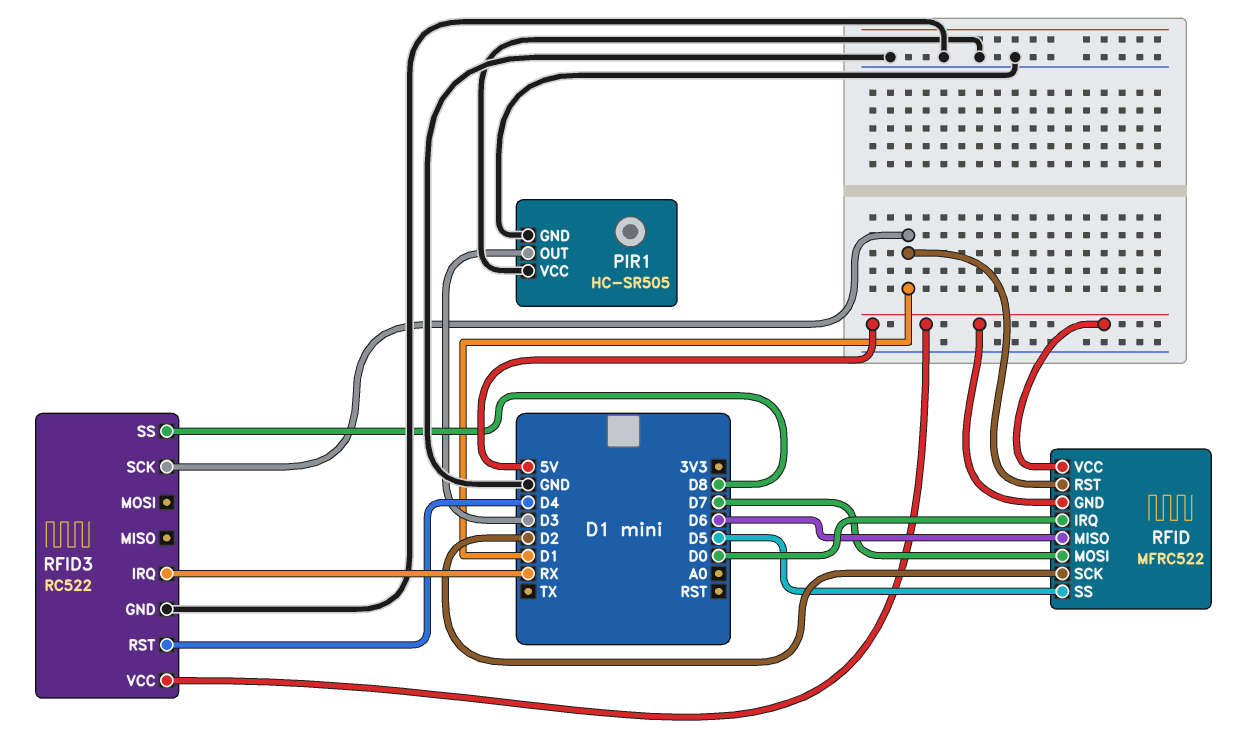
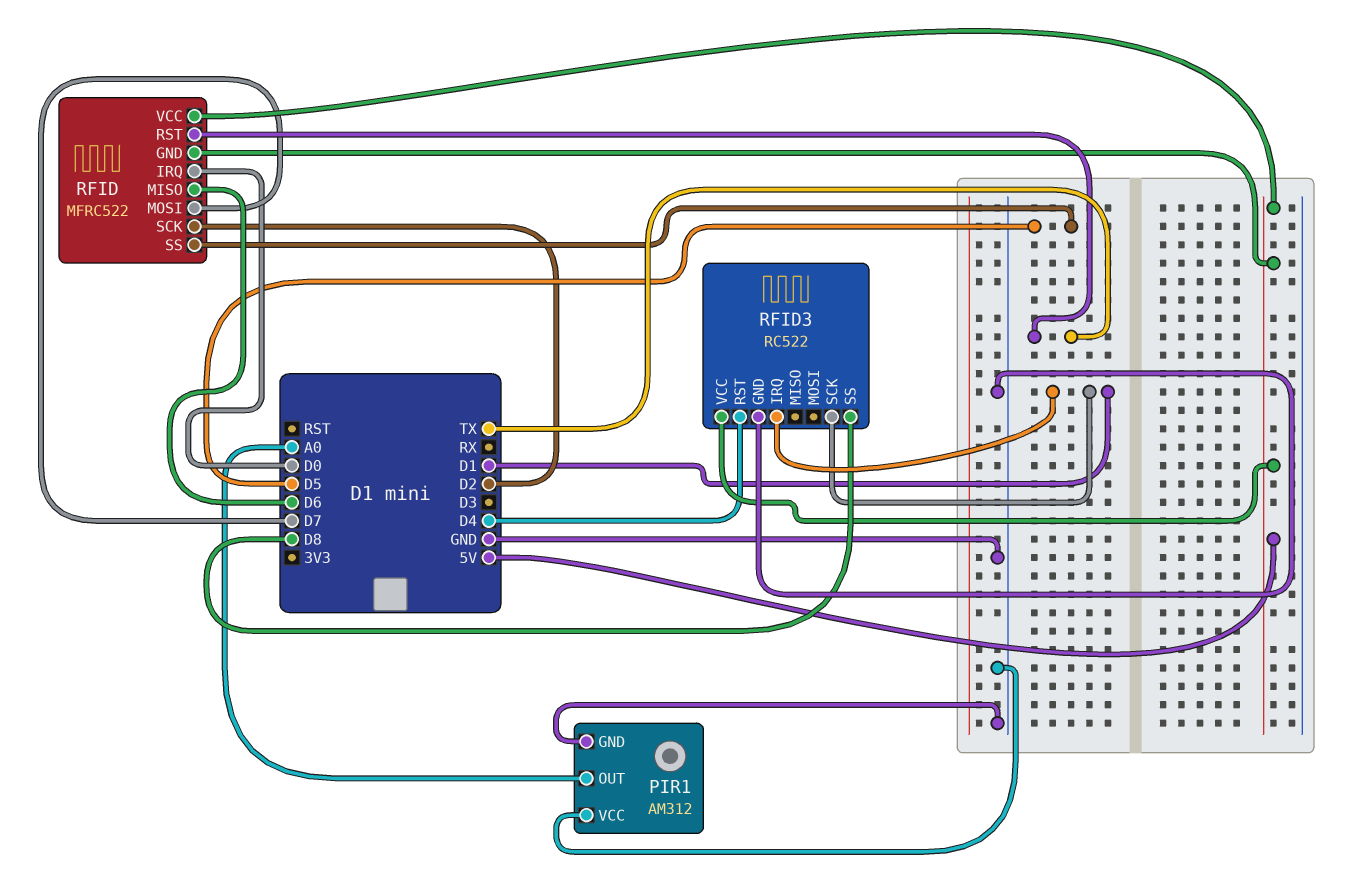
PIR1: HC-SR505 -> AM312
PIR1 pin OUT: D3 -> A0
RFID pin RST: D1 -> TX
RFID3 pin IRQ: RX -> D1

